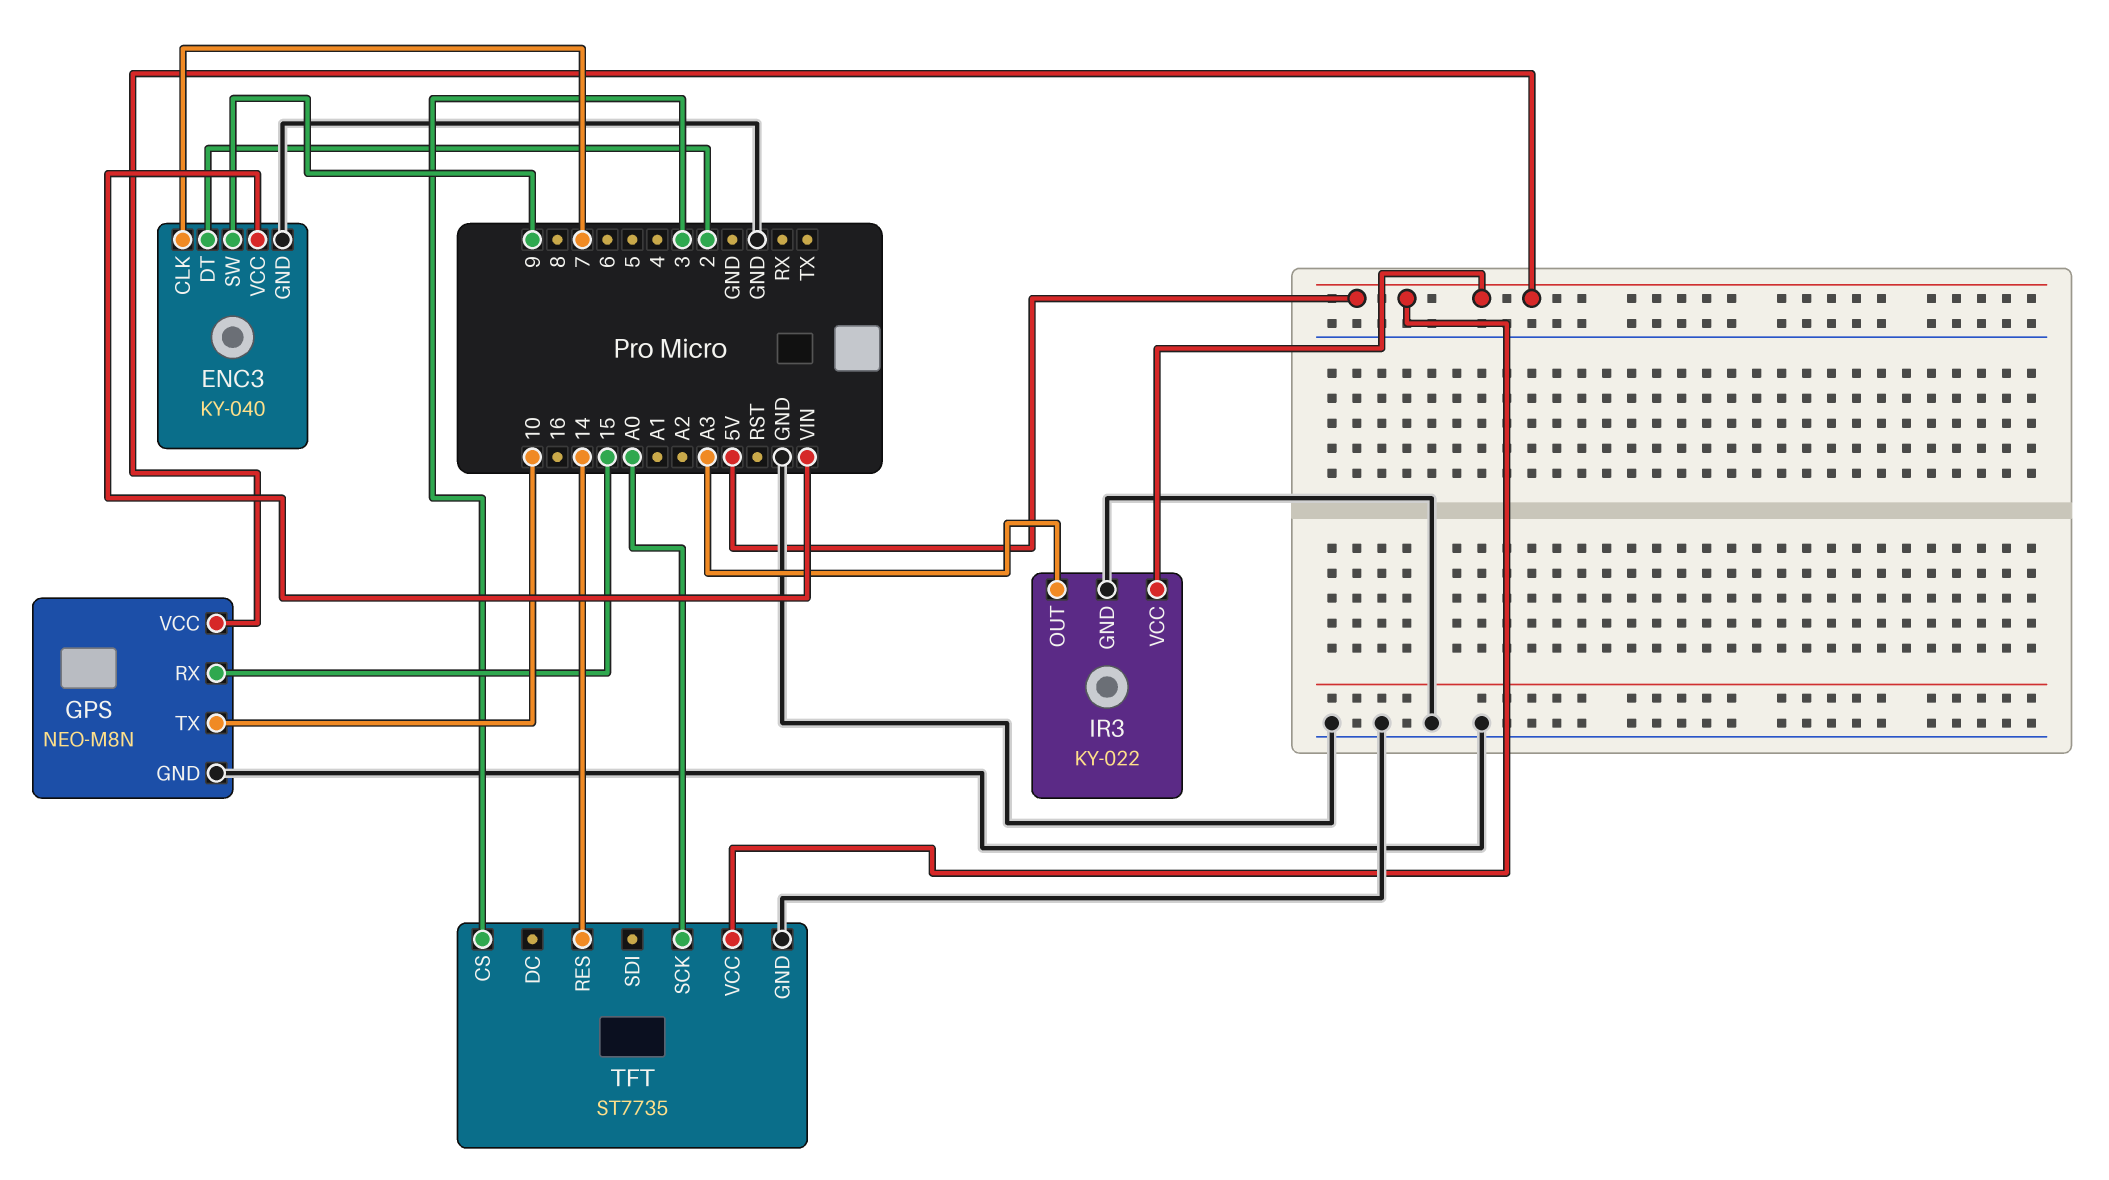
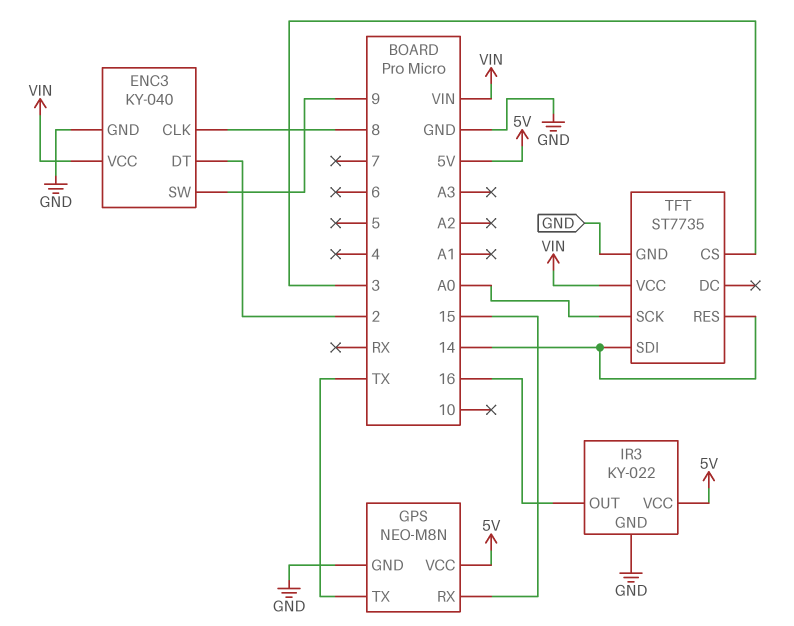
ENC3 pin CLK: 7 -> 8
GPS pin TX: 10 -> TX
IR3 pin OUT: A3 -> 16
TFT pin SDI: none -> 14
TFT pin VCC: 5V -> VIN

